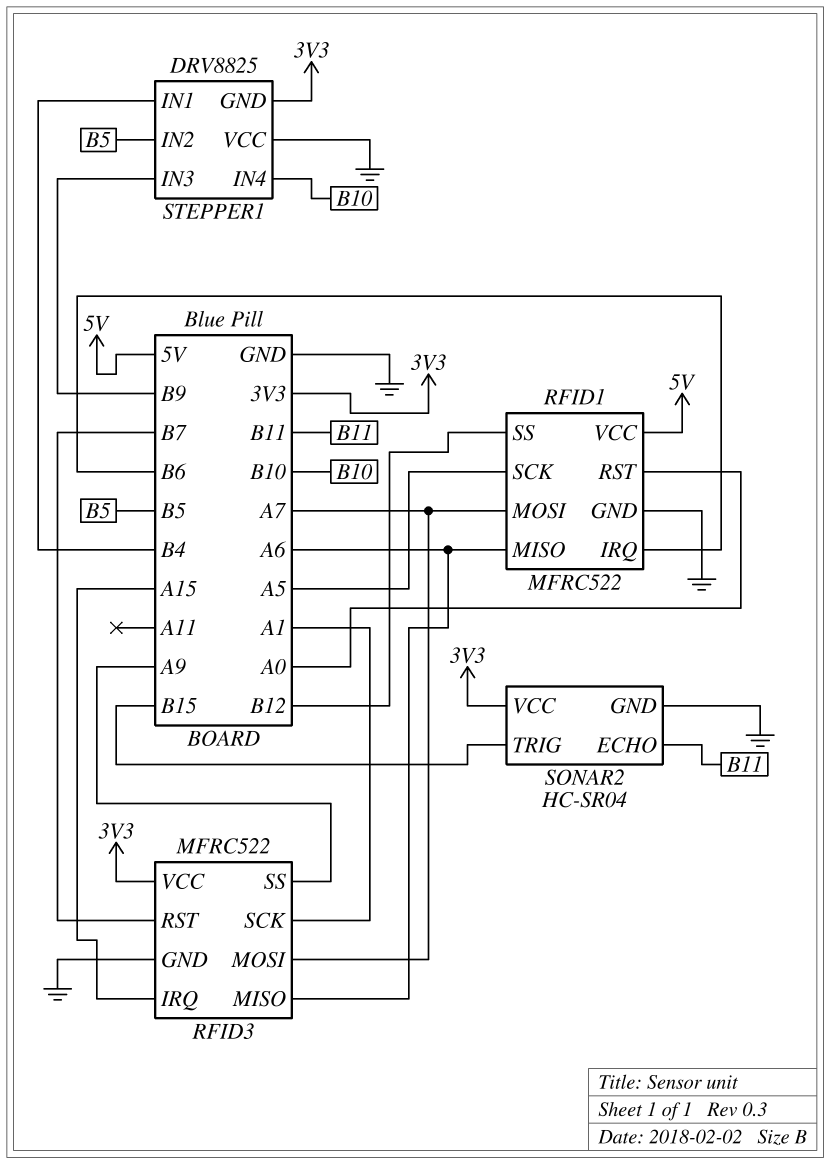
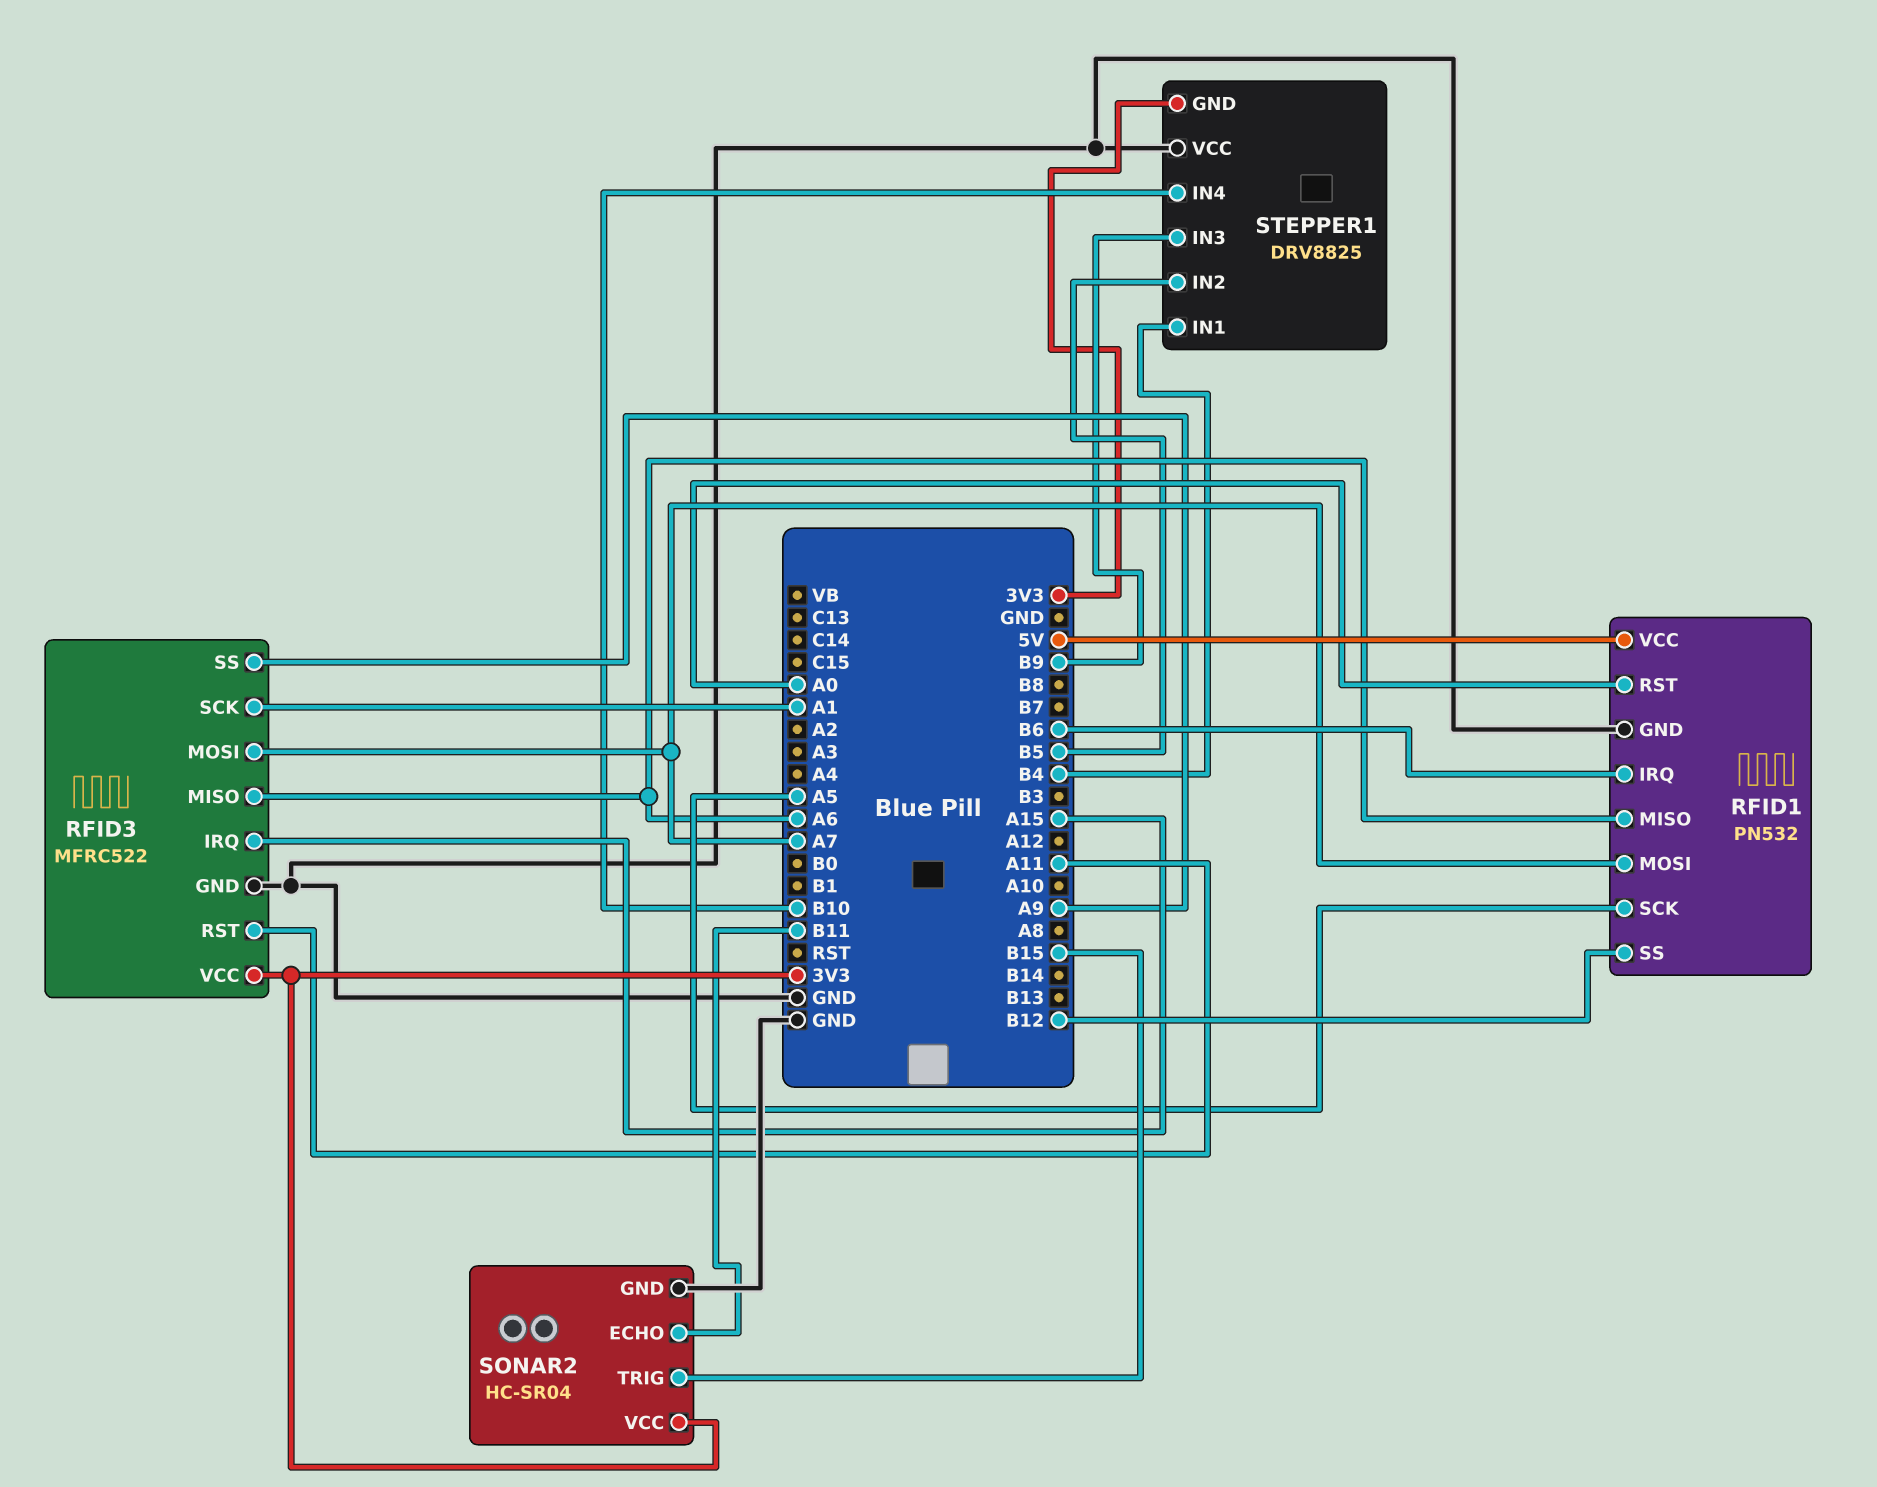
RFID1: MFRC522 -> PN532
RFID3 pin RST: B7 -> A11

